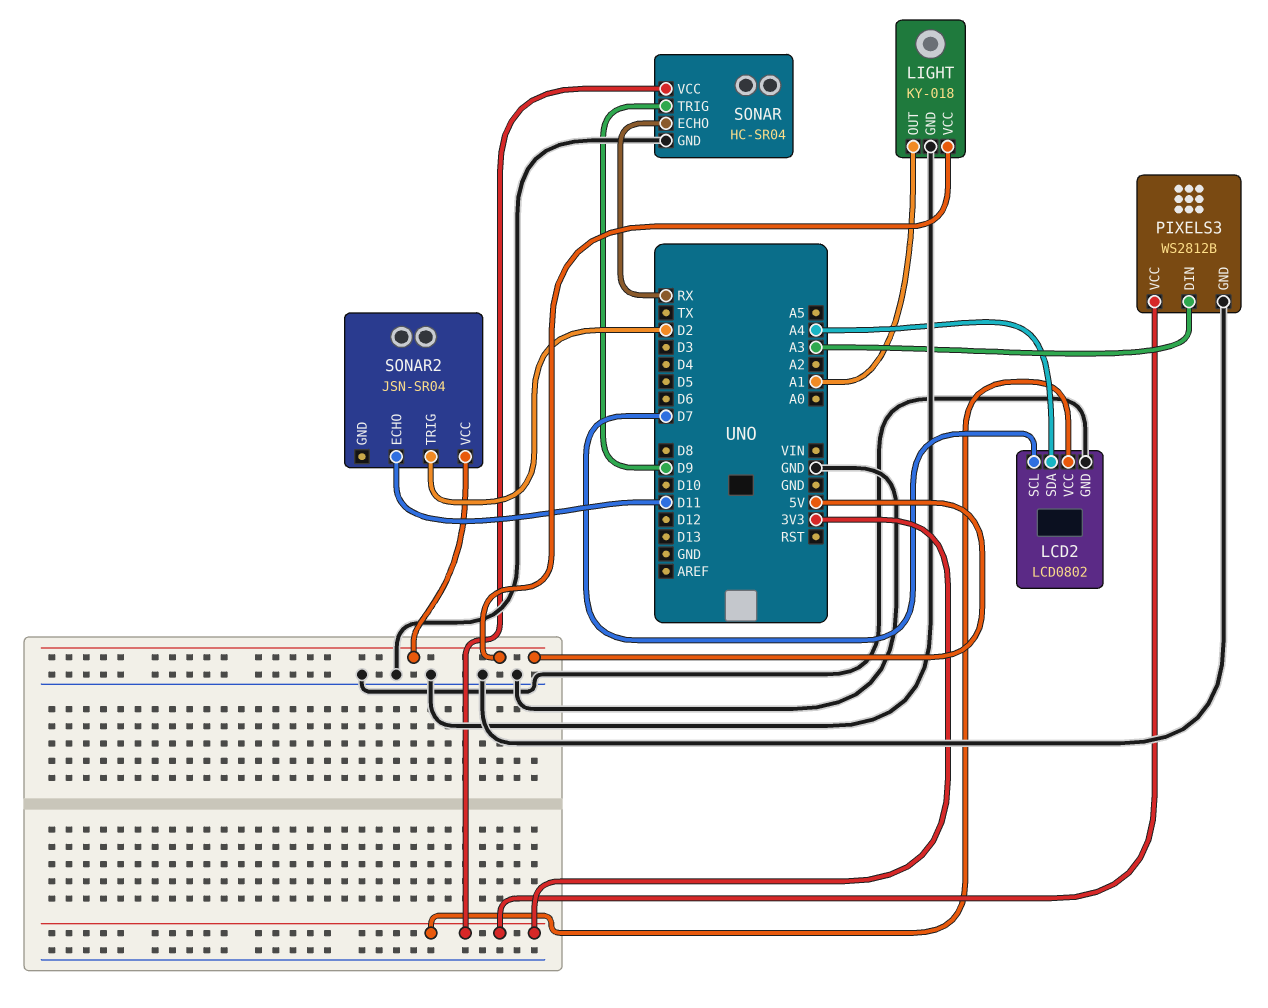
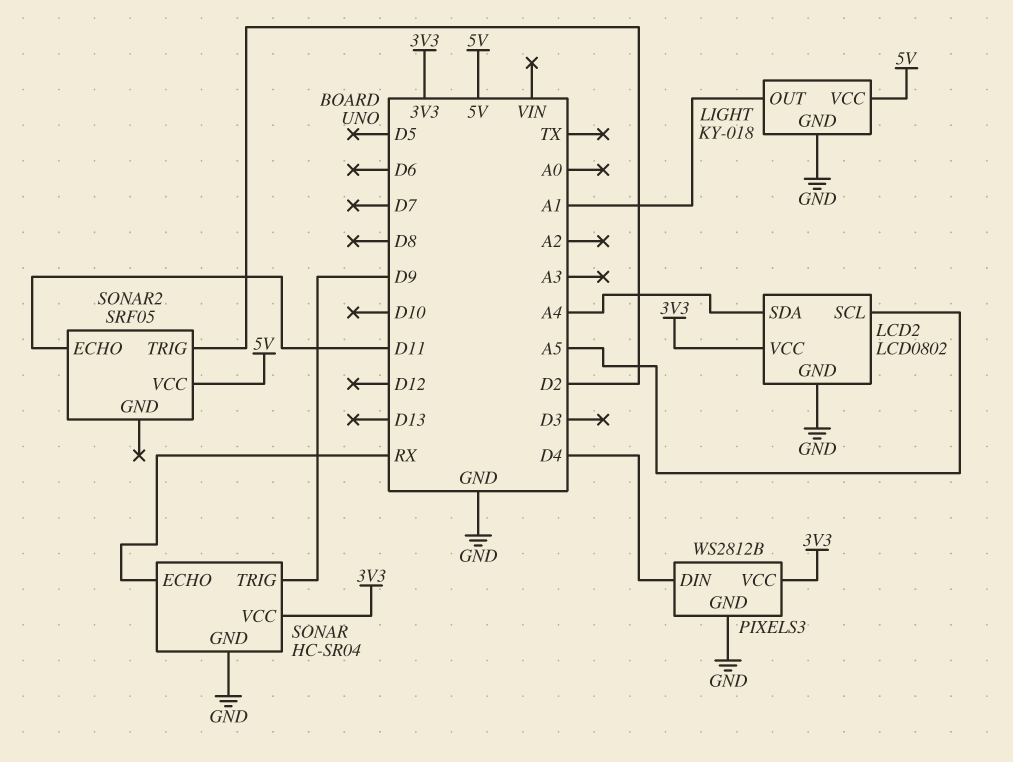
LCD2 pin SCL: D7 -> A5
PIXELS3 pin DIN: A3 -> D4
SONAR2: JSN-SR04 -> SRF05

